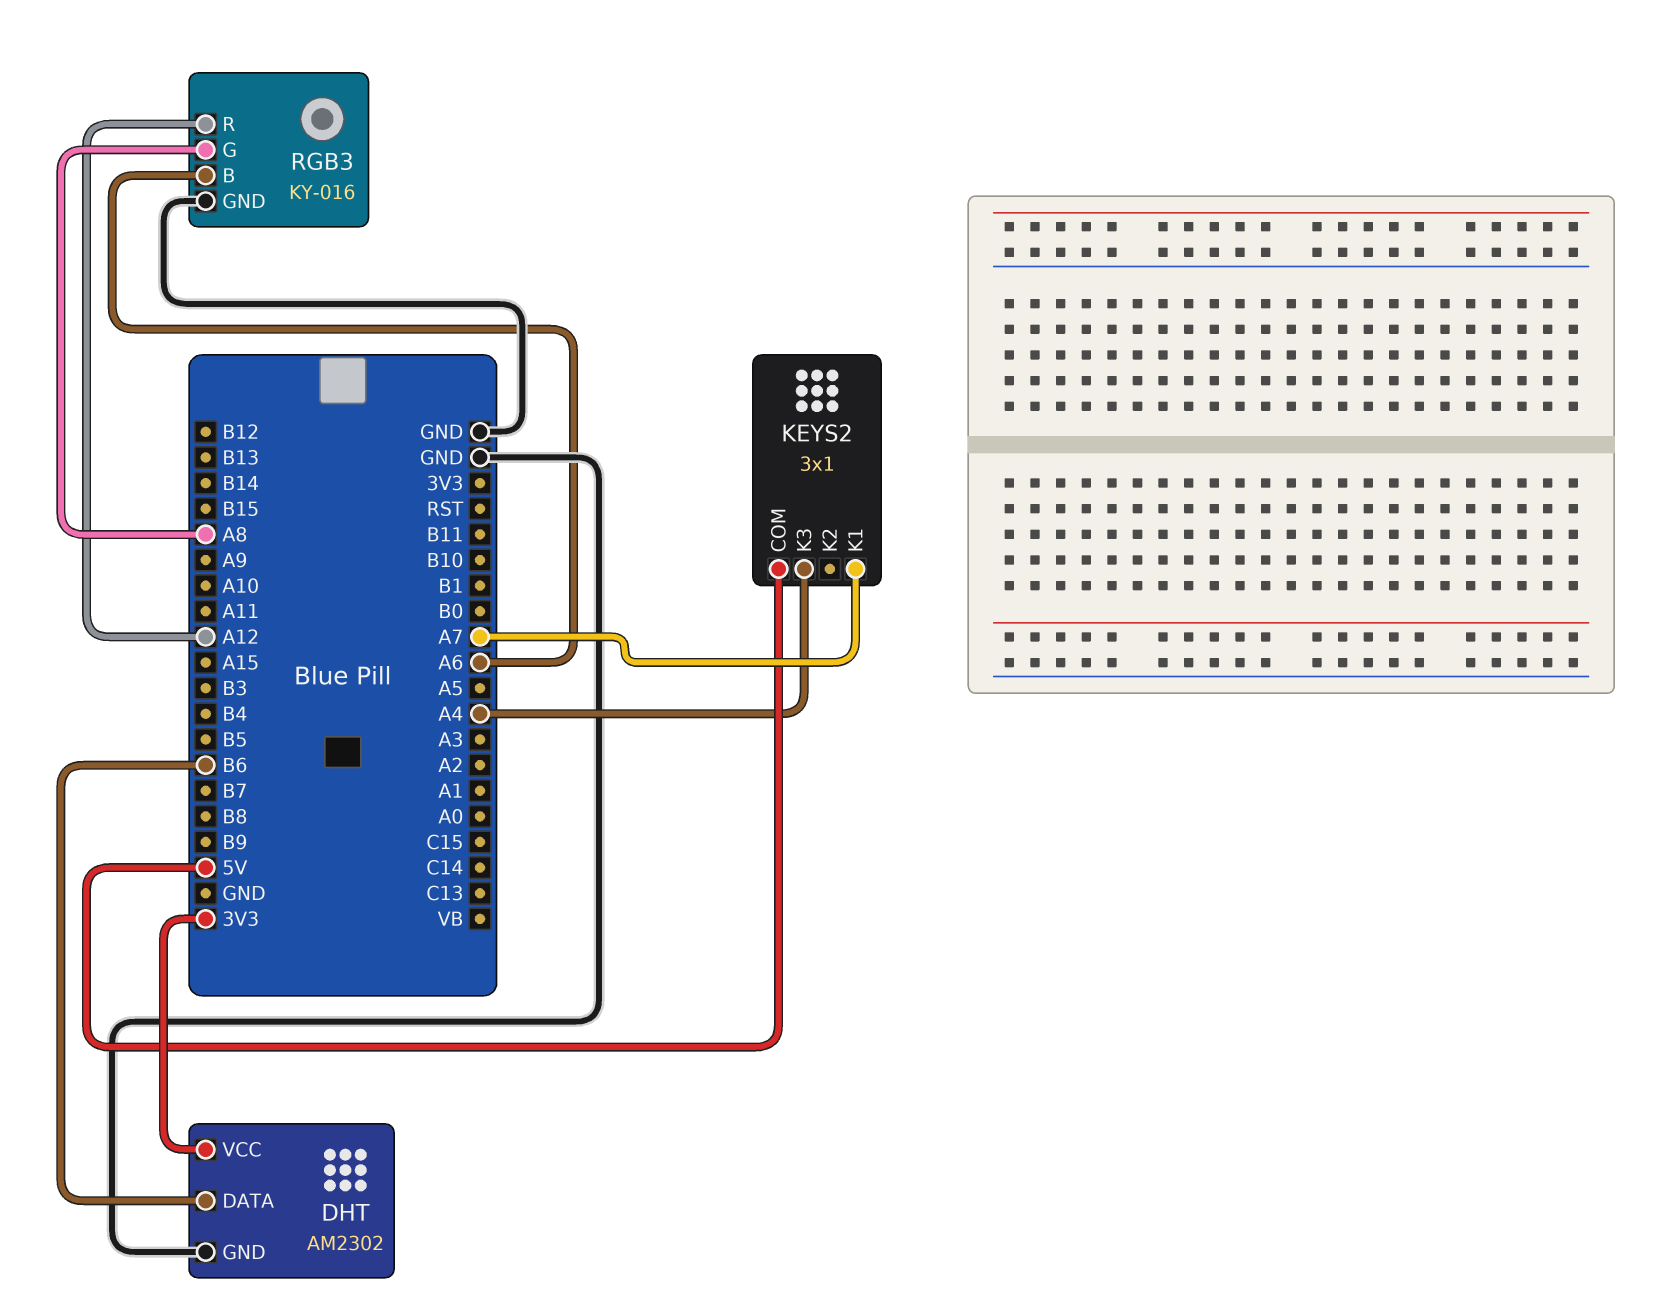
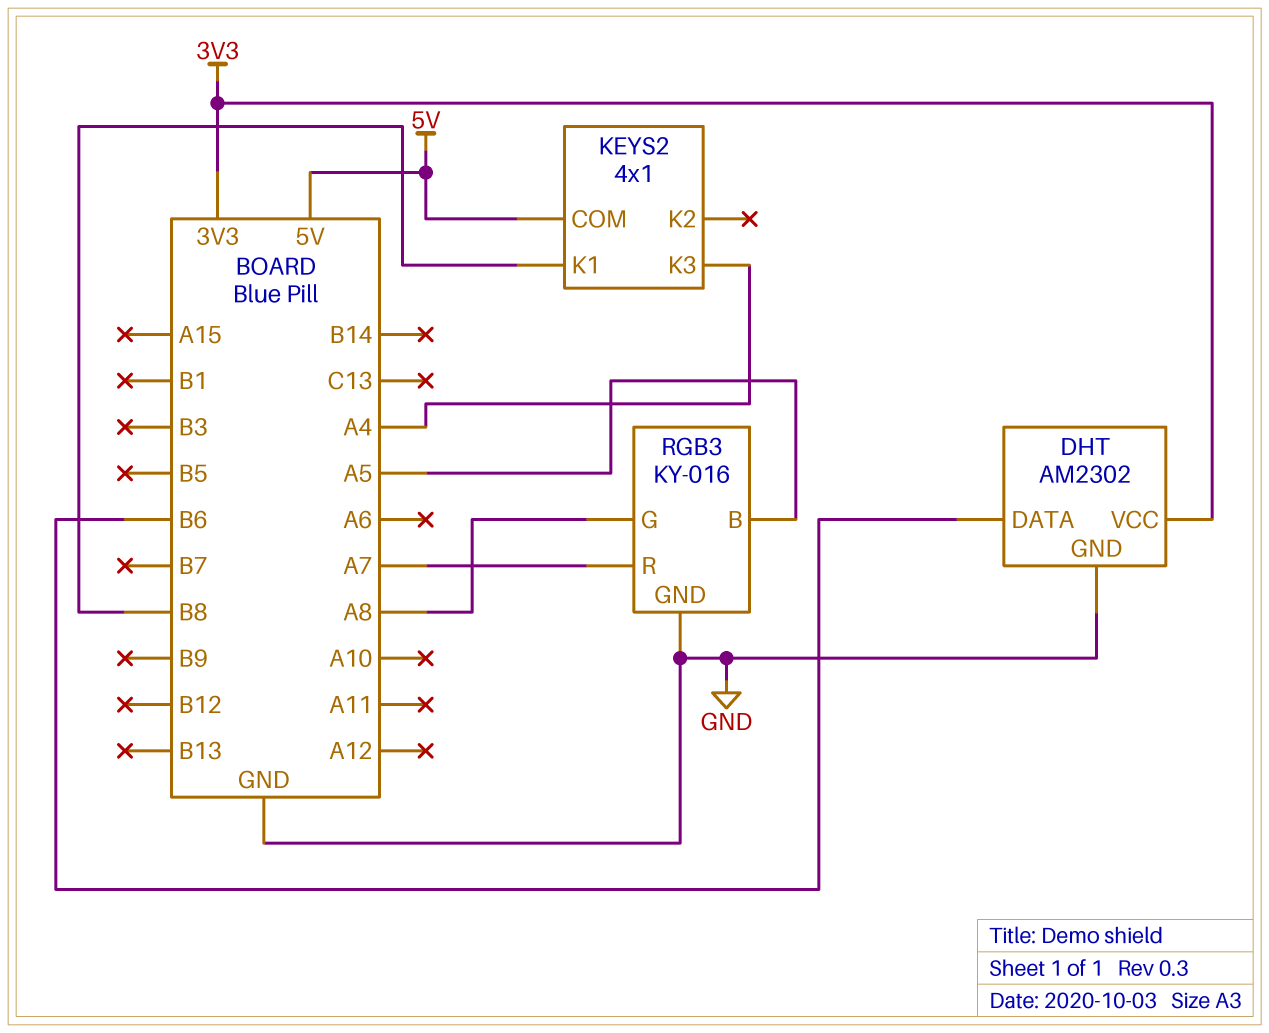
KEYS2: 3x1 -> 4x1
KEYS2 pin K1: A7 -> B8
RGB3 pin B: A6 -> A5
RGB3 pin R: A12 -> A7

